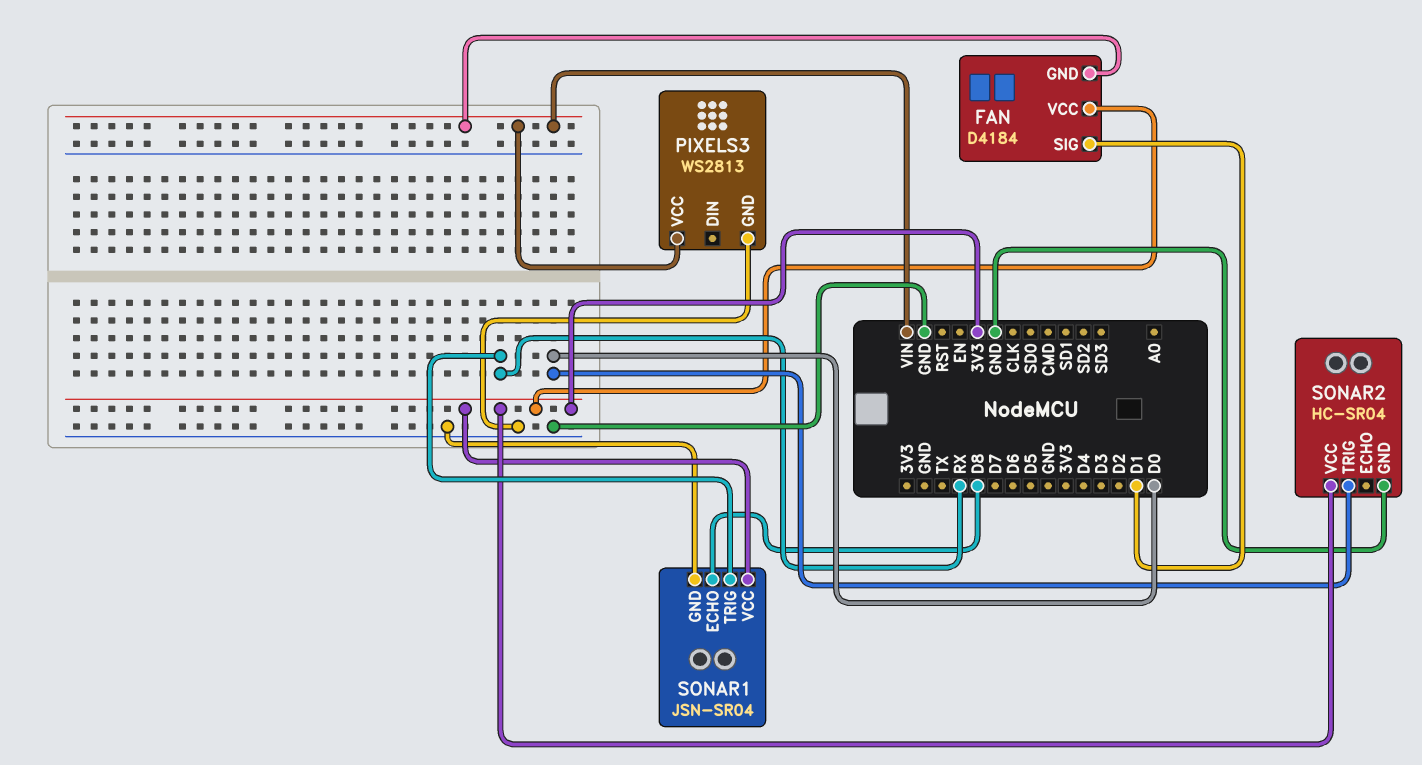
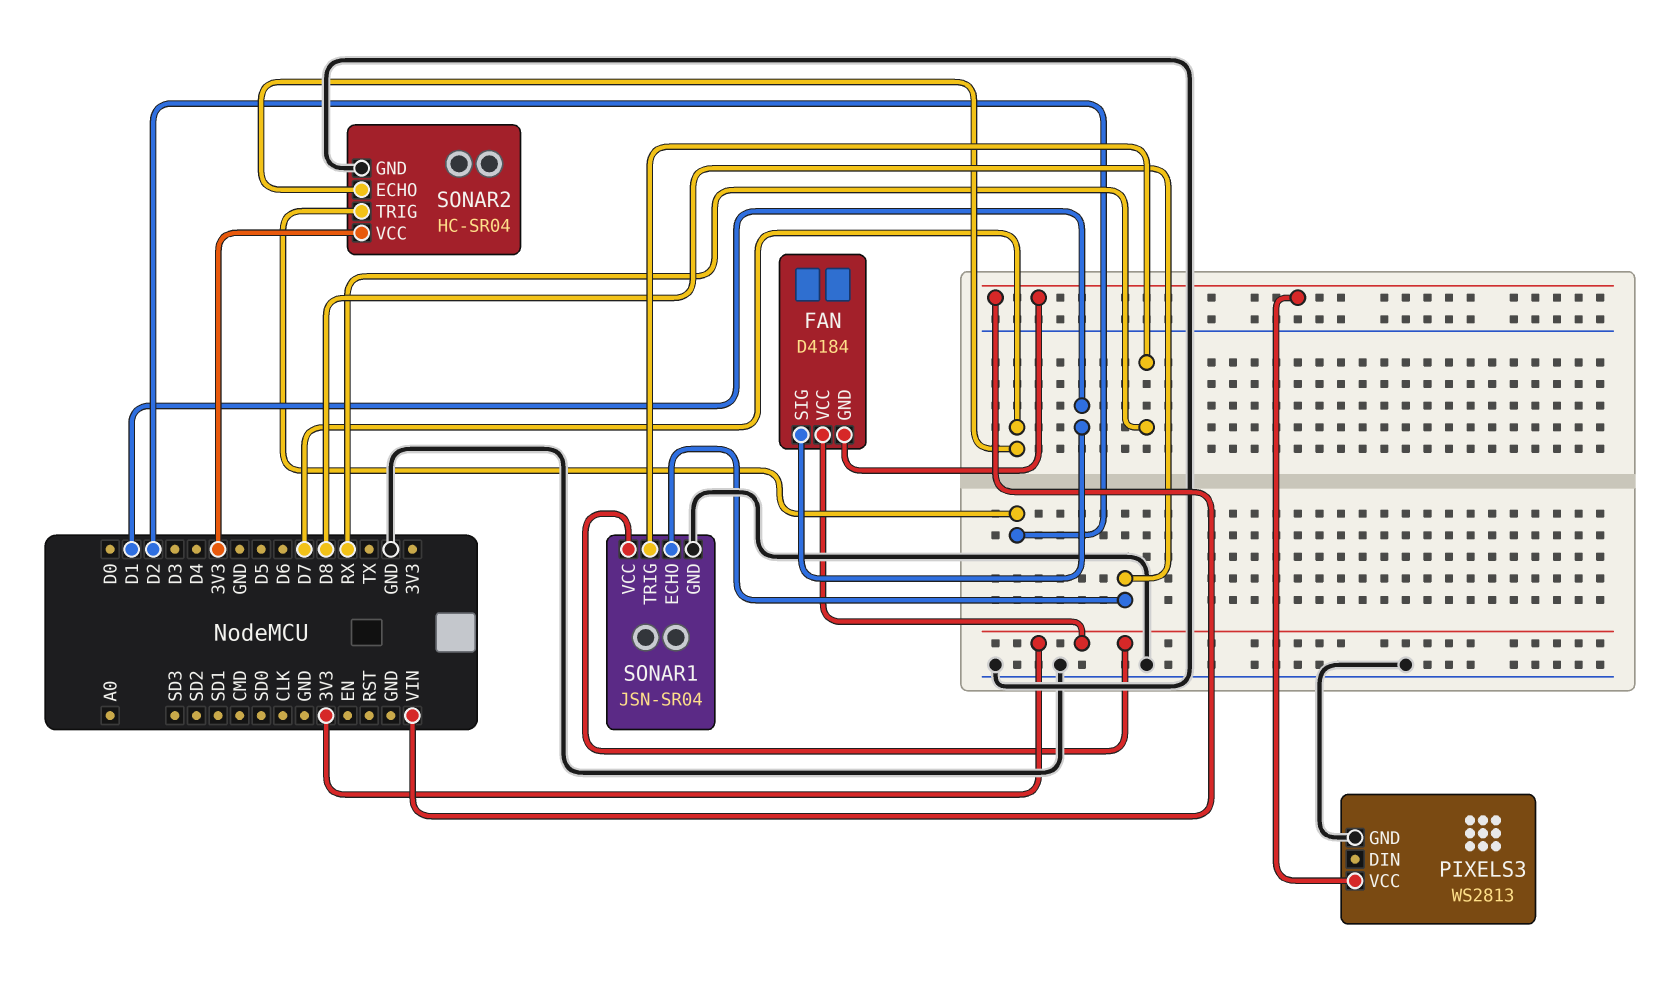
SONAR2 pin ECHO: none -> D7
SONAR2 pin TRIG: D0 -> D2

